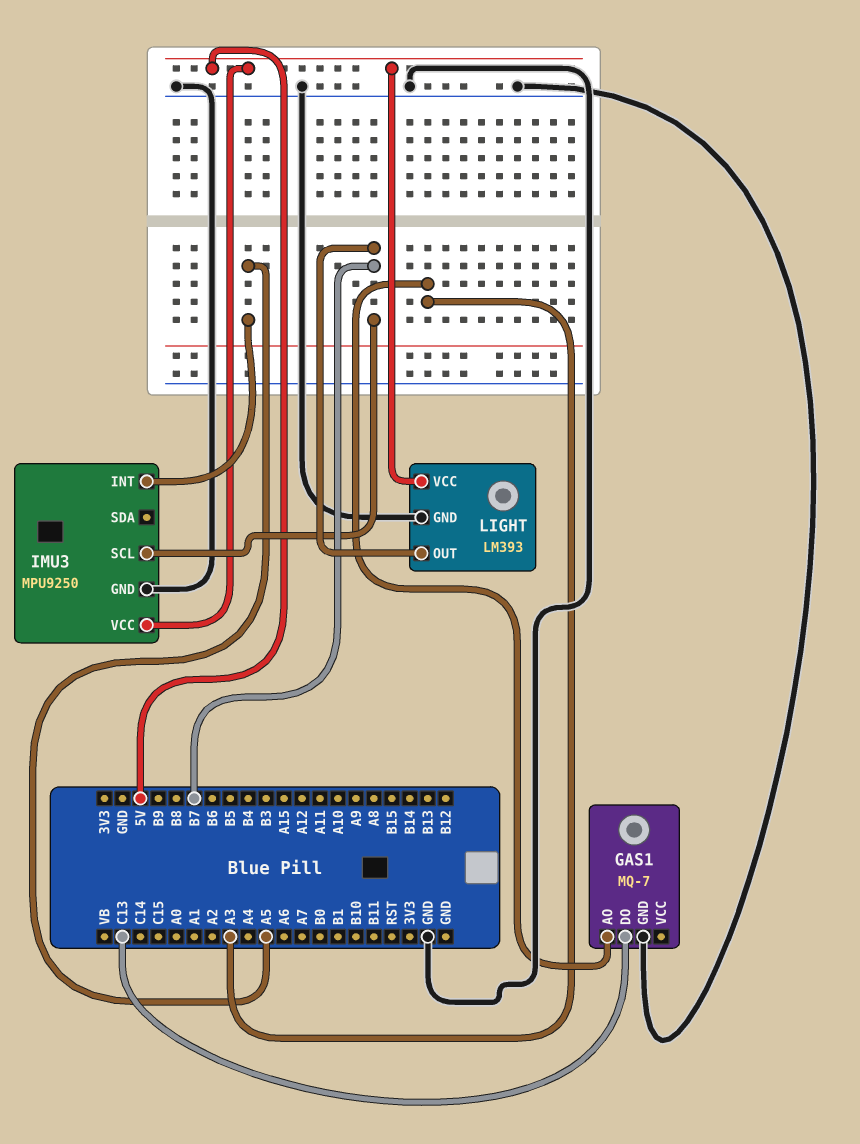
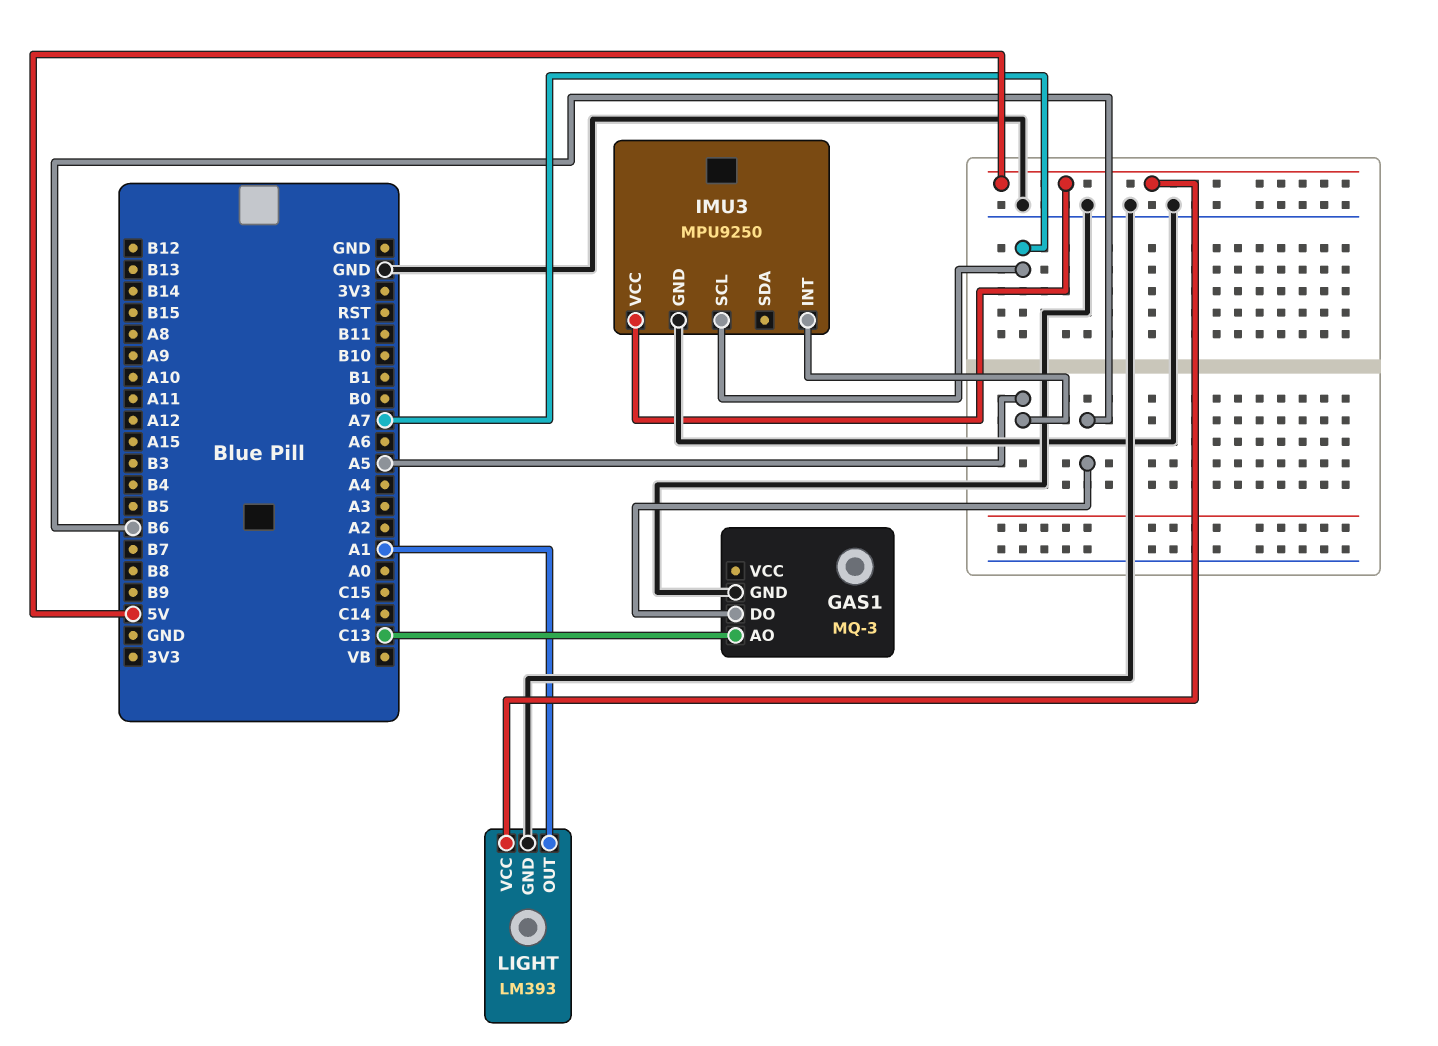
GAS1: MQ-7 -> MQ-3
GAS1 pin AO: A3 -> C13
GAS1 pin DO: C13 -> B6
IMU3 pin SCL: B7 -> A7
LIGHT pin OUT: B7 -> A1

